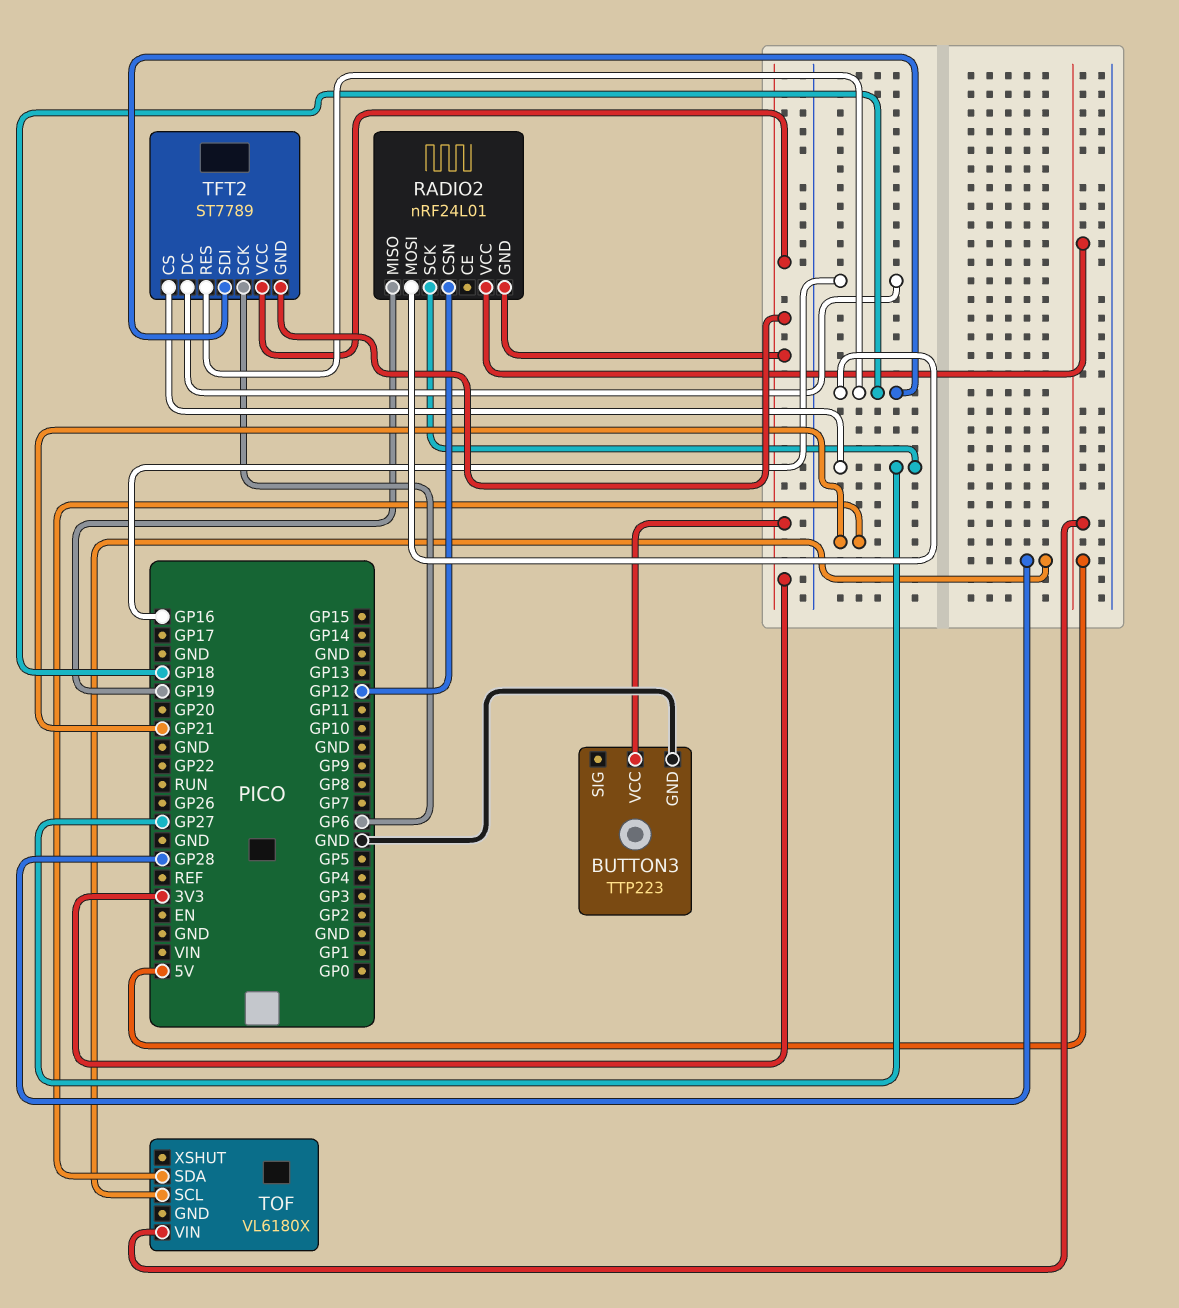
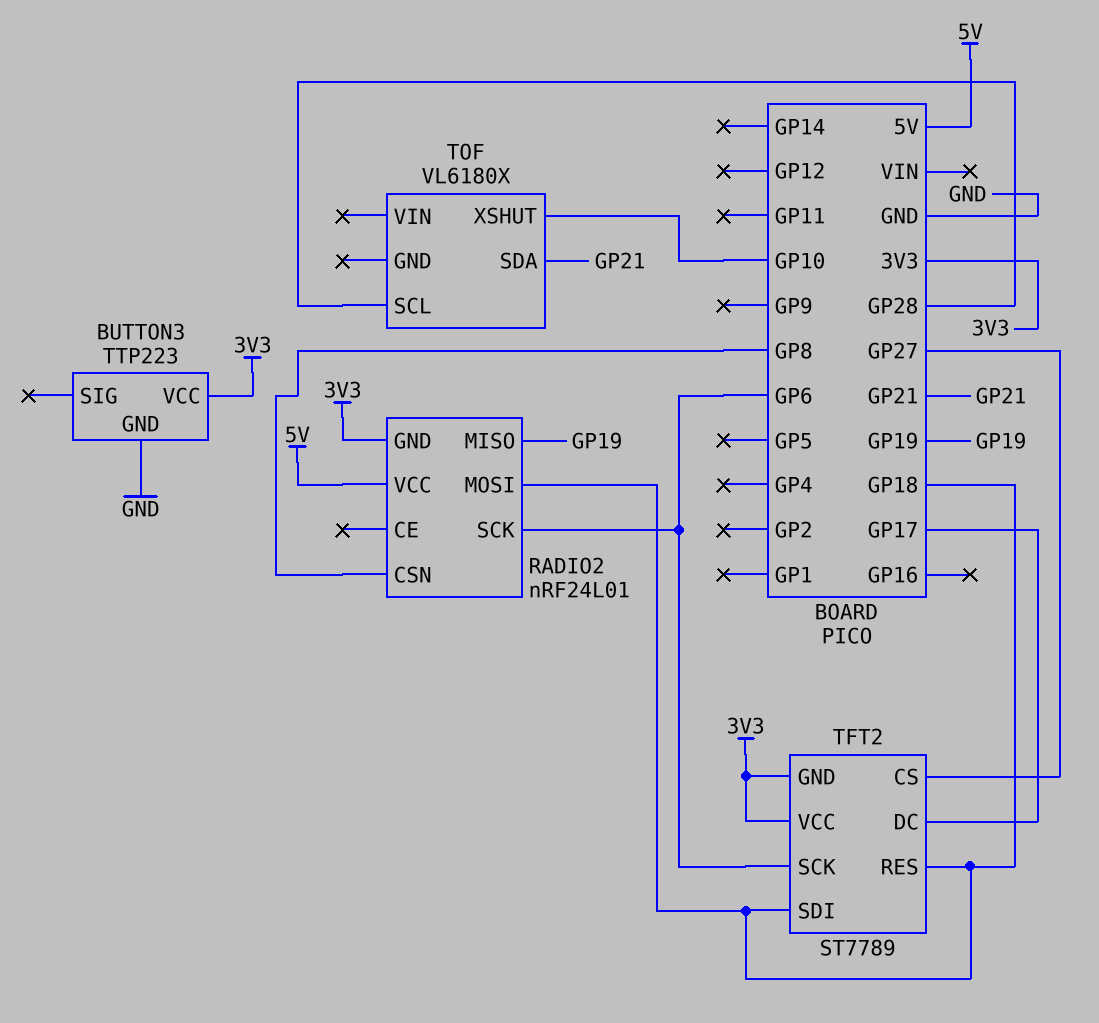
RADIO2 pin CSN: GP12 -> GP8
RADIO2 pin SCK: GP27 -> GP6
TFT2 pin DC: GP16 -> GP17
TOF pin VIN: 5V -> none
TOF pin XSHUT: none -> GP10

